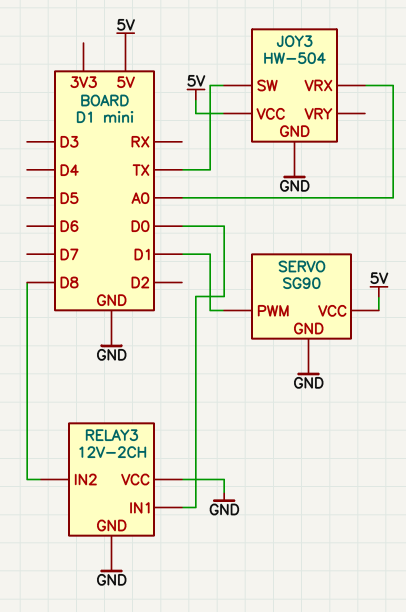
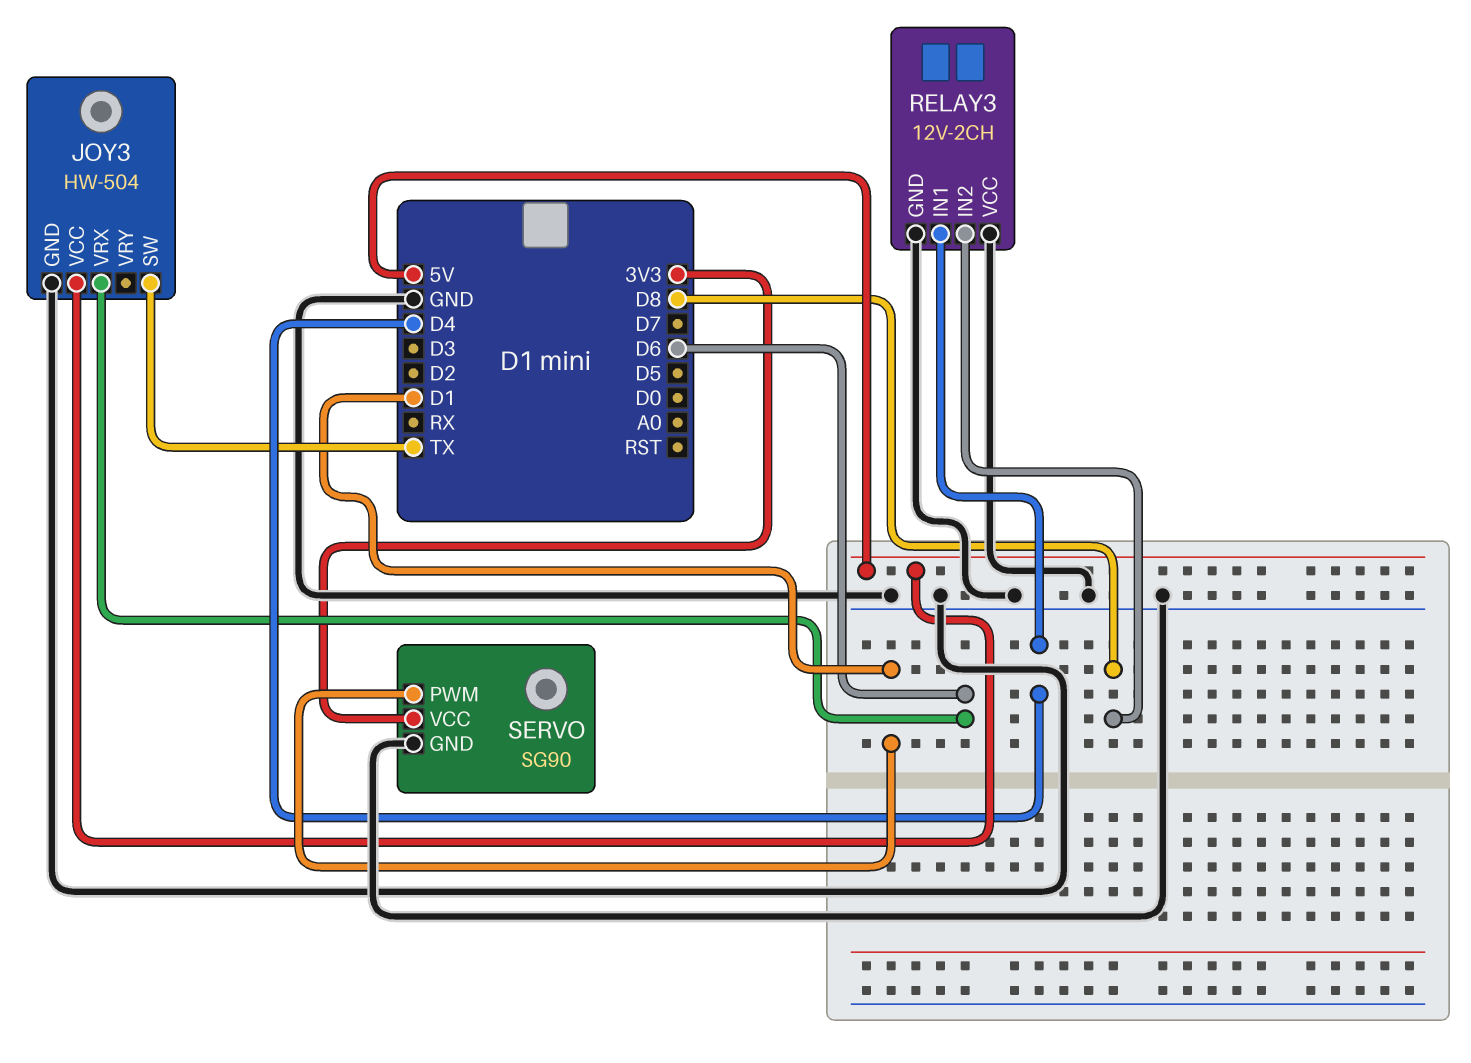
JOY3 pin VRX: A0 -> D6
RELAY3 pin IN1: D0 -> D4
SERVO pin VCC: 5V -> 3V3

